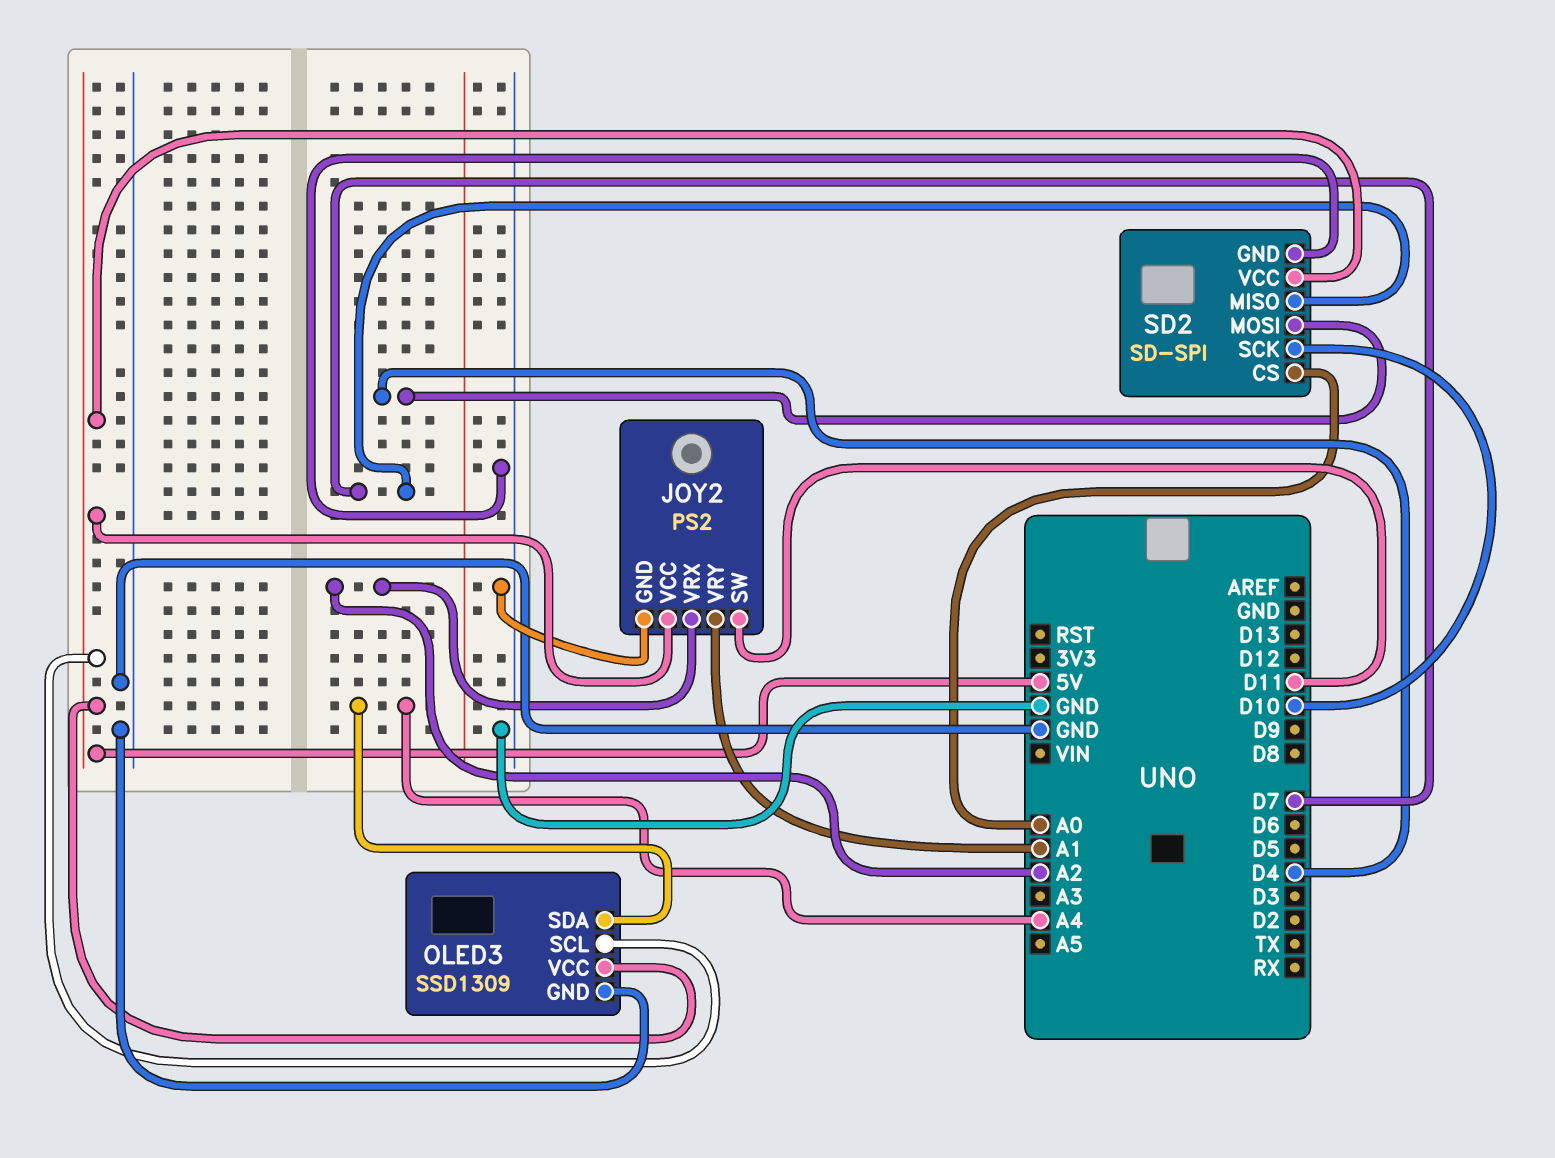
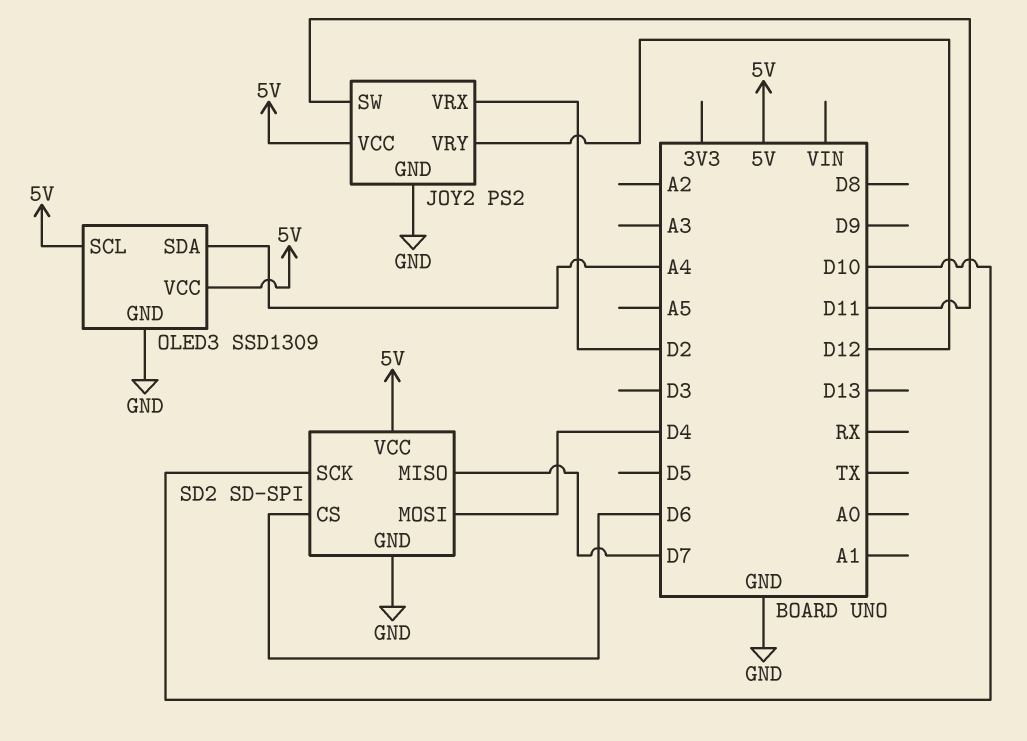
JOY2 pin VRX: A2 -> D2
JOY2 pin VRY: A1 -> D12
SD2 pin CS: A0 -> D6

